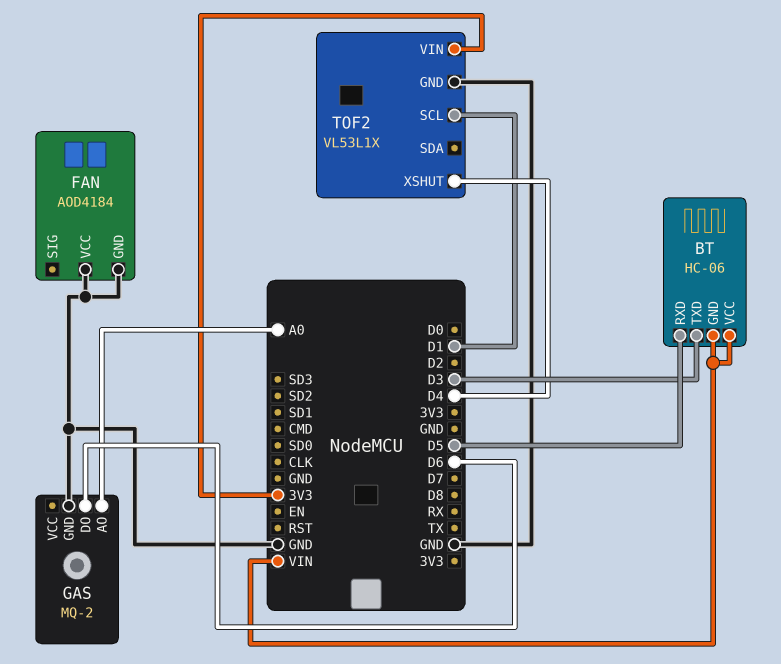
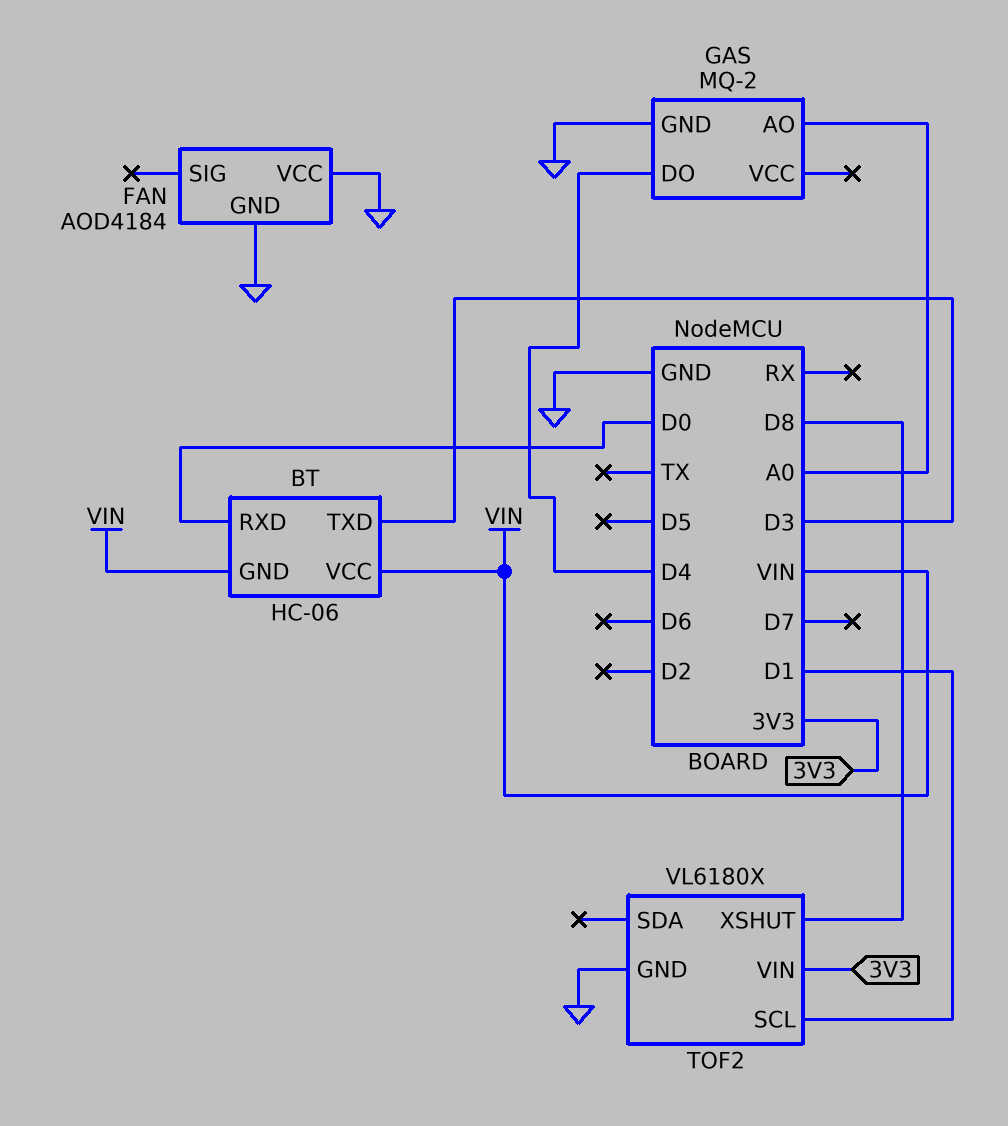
BT pin RXD: D5 -> D0
GAS pin DO: D6 -> D4
TOF2: VL53L1X -> VL6180X
TOF2 pin XSHUT: D4 -> D8

